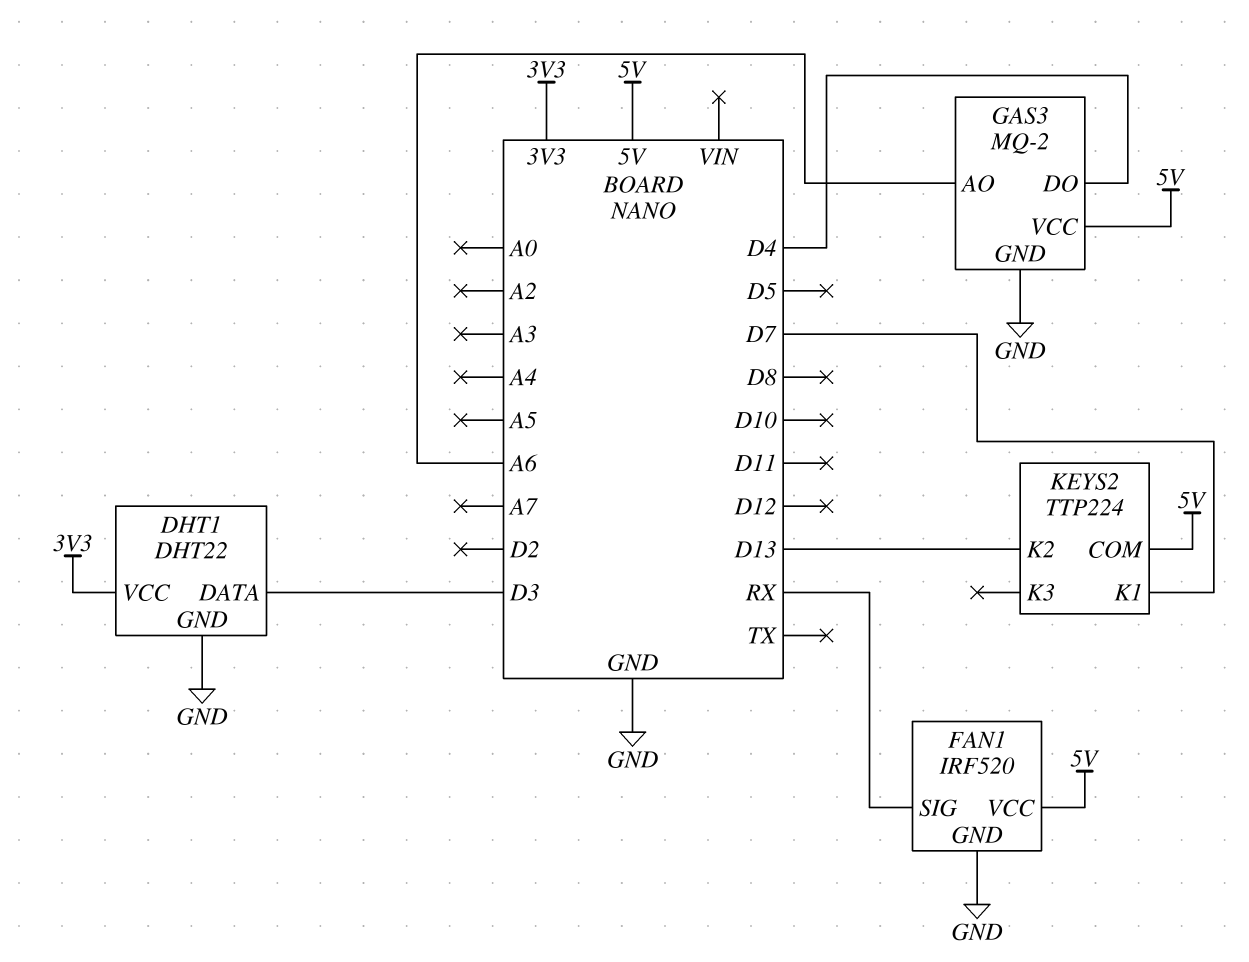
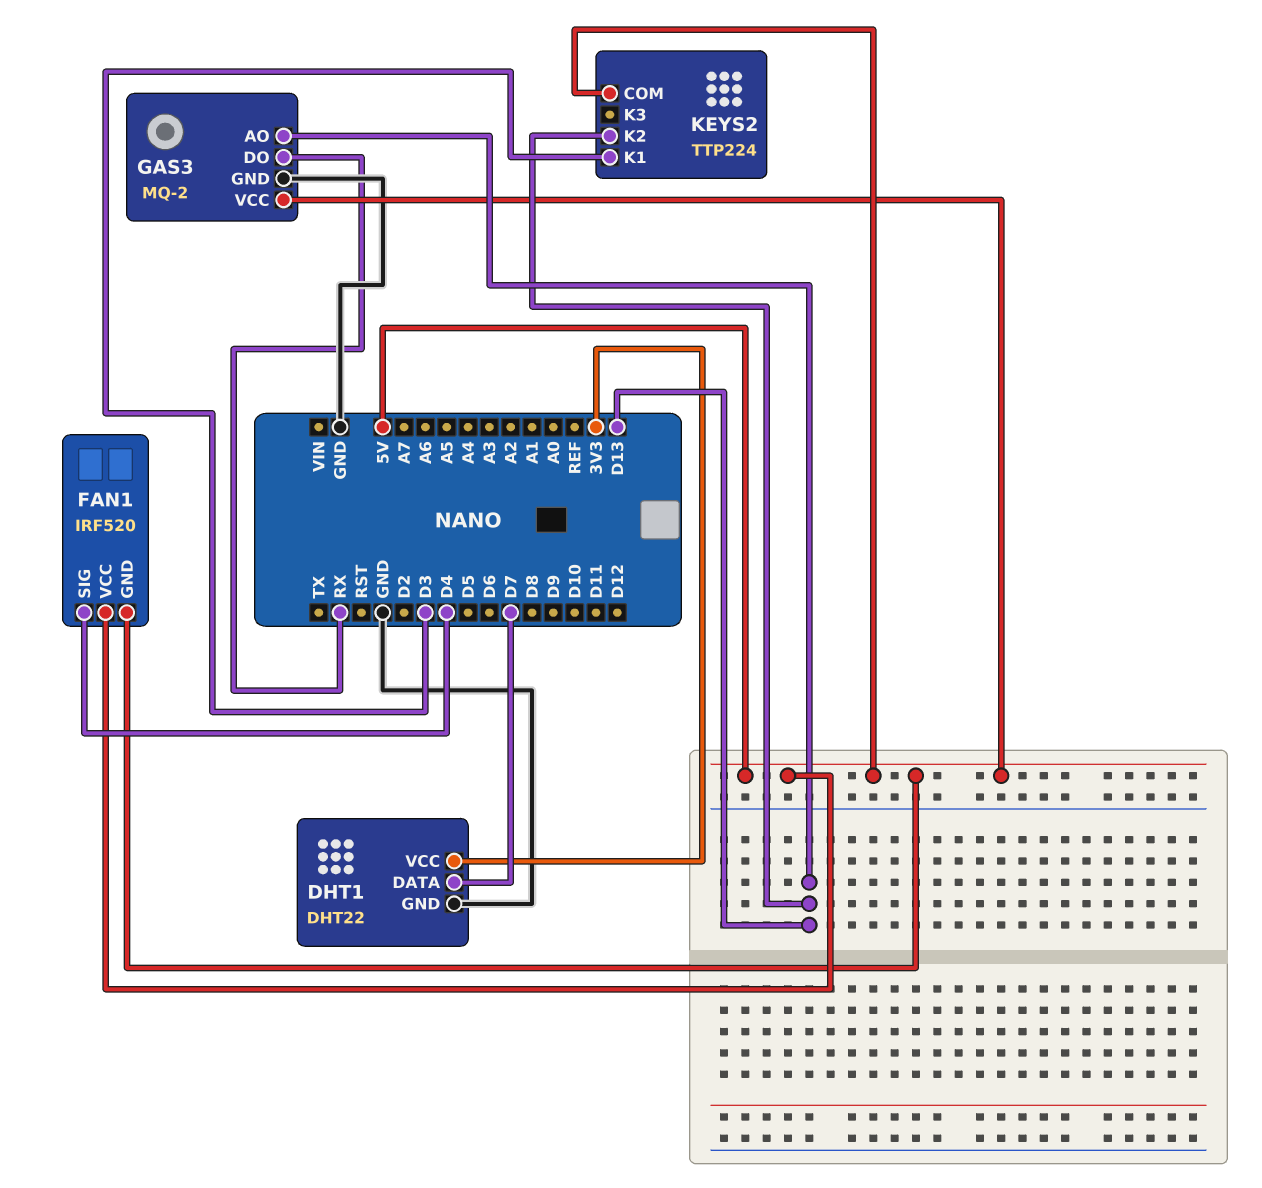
DHT1 pin DATA: D3 -> D7
FAN1 pin GND: GND -> 5V
FAN1 pin SIG: RX -> D4
GAS3 pin AO: A6 -> D13
GAS3 pin DO: D4 -> RX
KEYS2 pin K1: D7 -> D3

